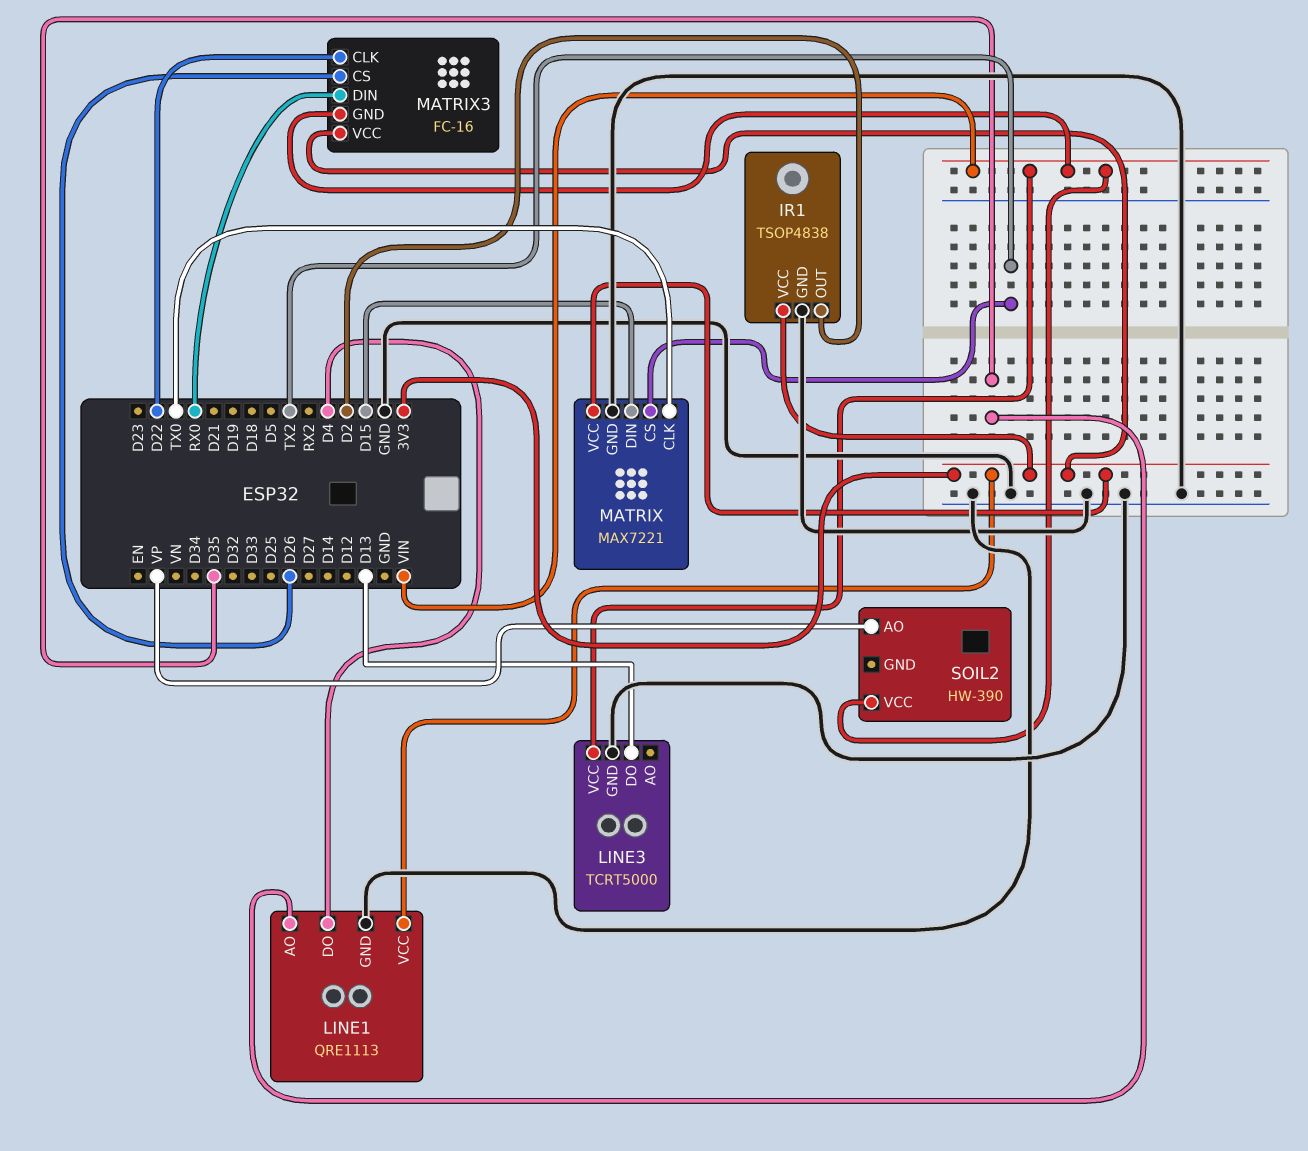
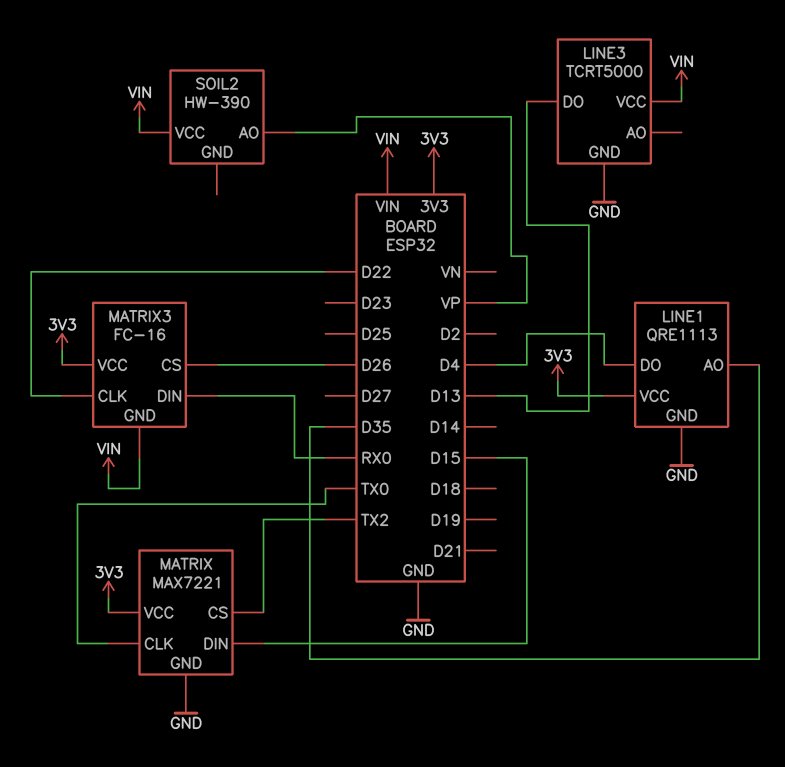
IR1: TSOP4838 -> none
IR1 pin GND: GND -> none
IR1 pin OUT: D2 -> none
IR1 pin VCC: 3V3 -> none

